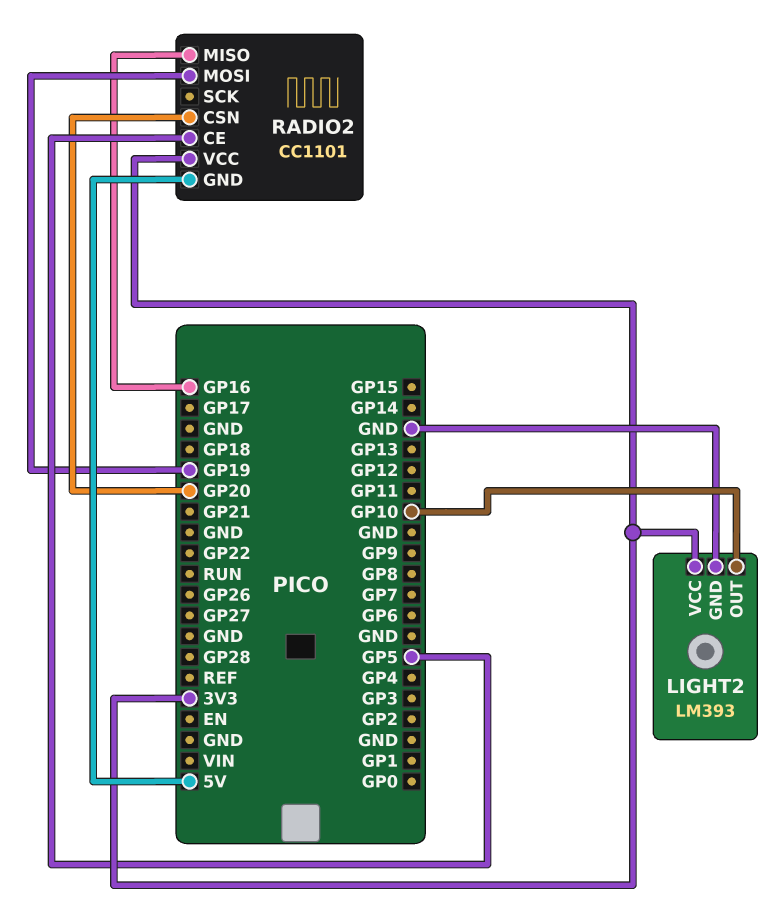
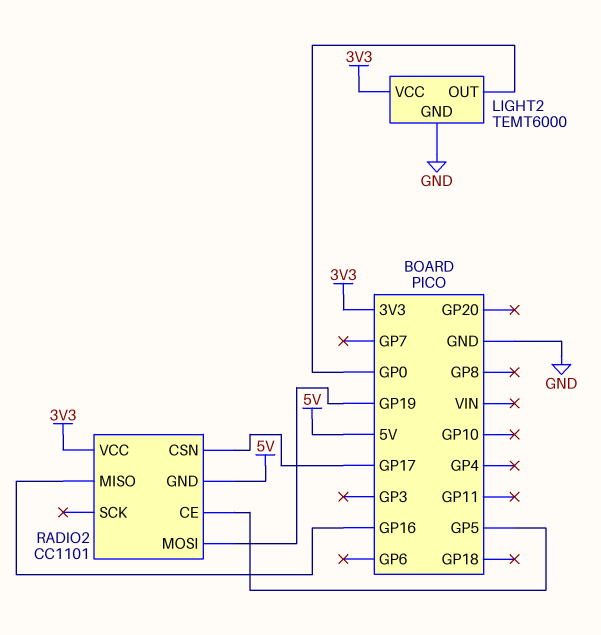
LIGHT2: LM393 -> TEMT6000
LIGHT2 pin OUT: GP10 -> GP0
RADIO2 pin CSN: GP20 -> GP17

